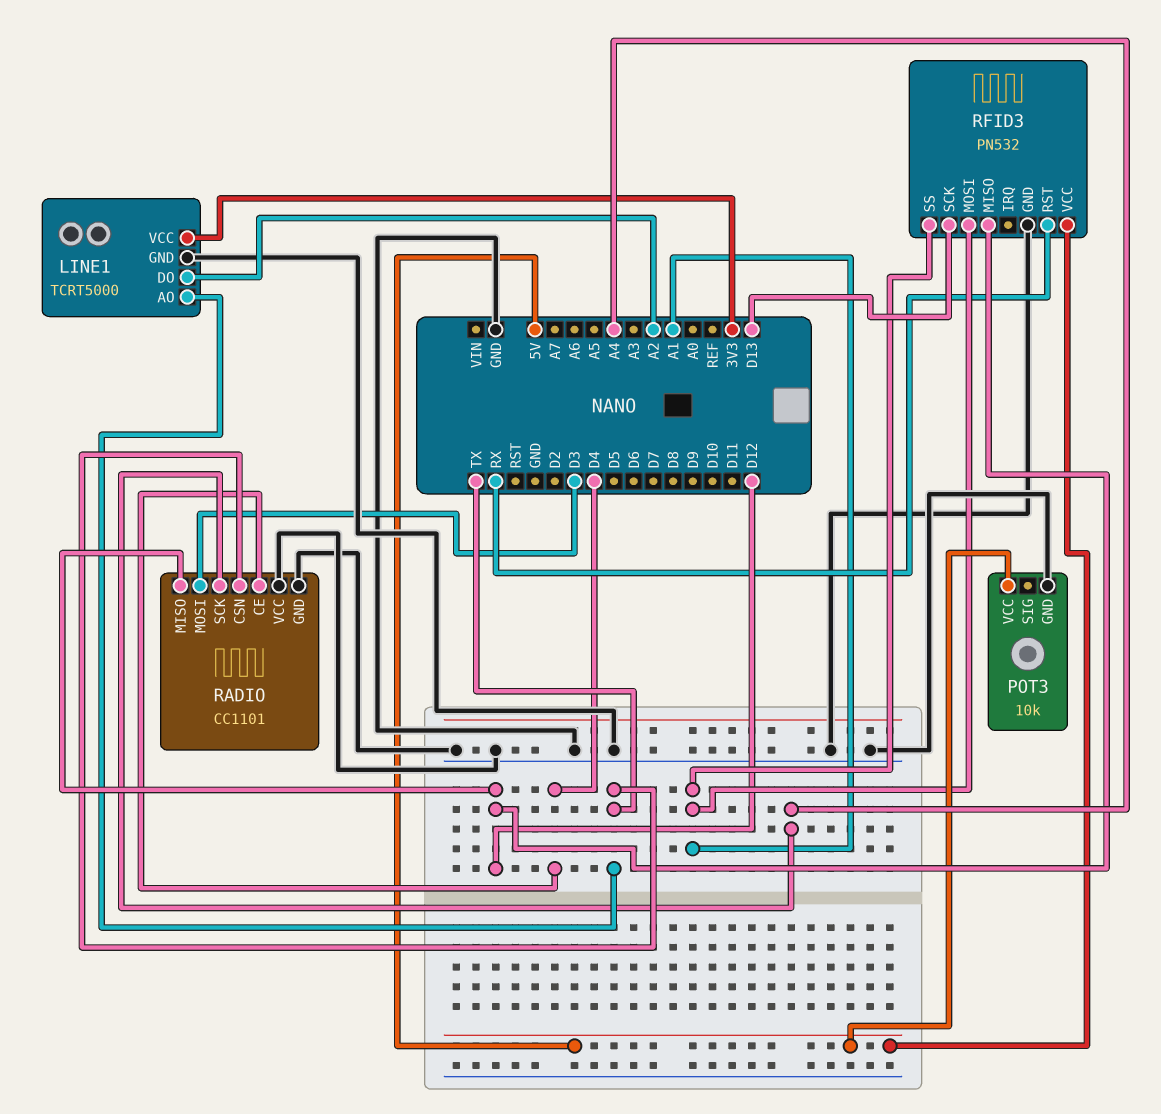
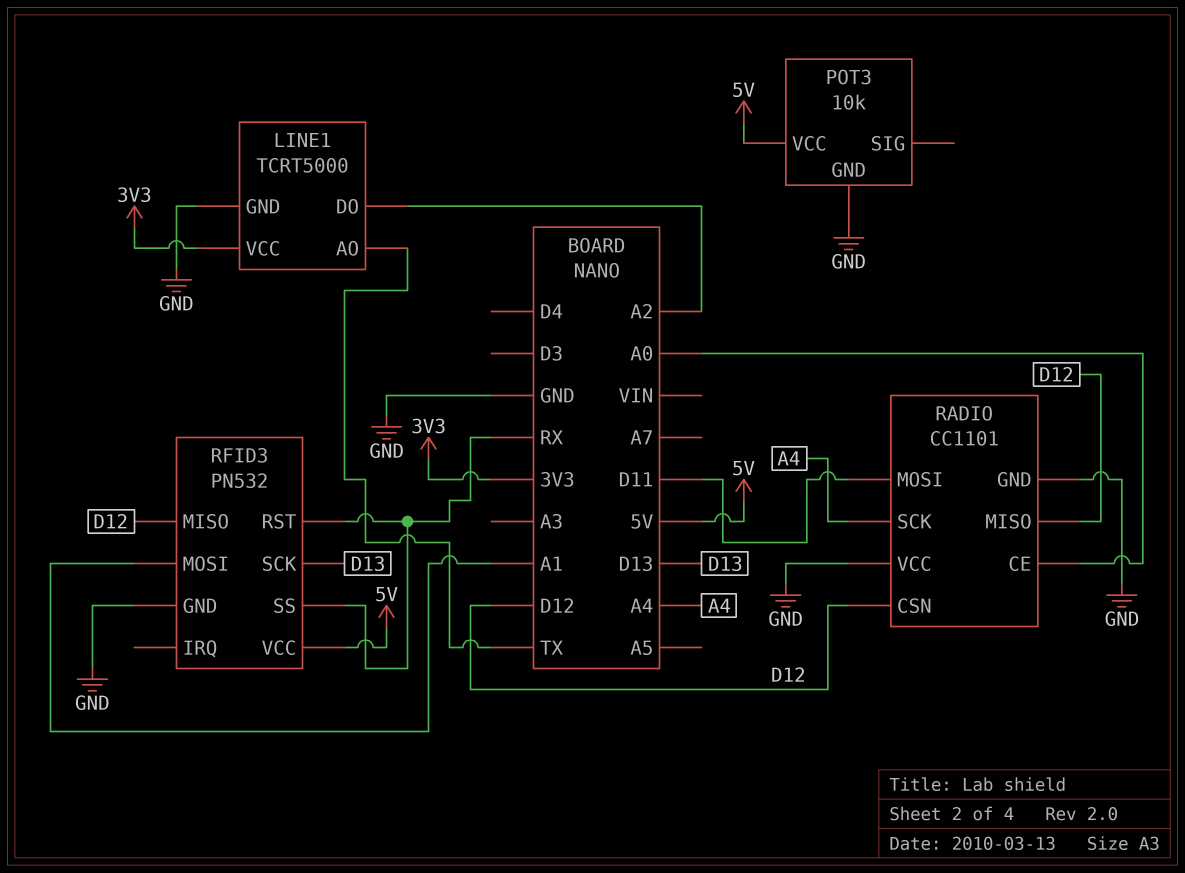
RADIO pin CE: D4 -> A0
RADIO pin CSN: TX -> D12
RADIO pin MOSI: D3 -> D11
RFID3 pin SS: A1 -> RX

